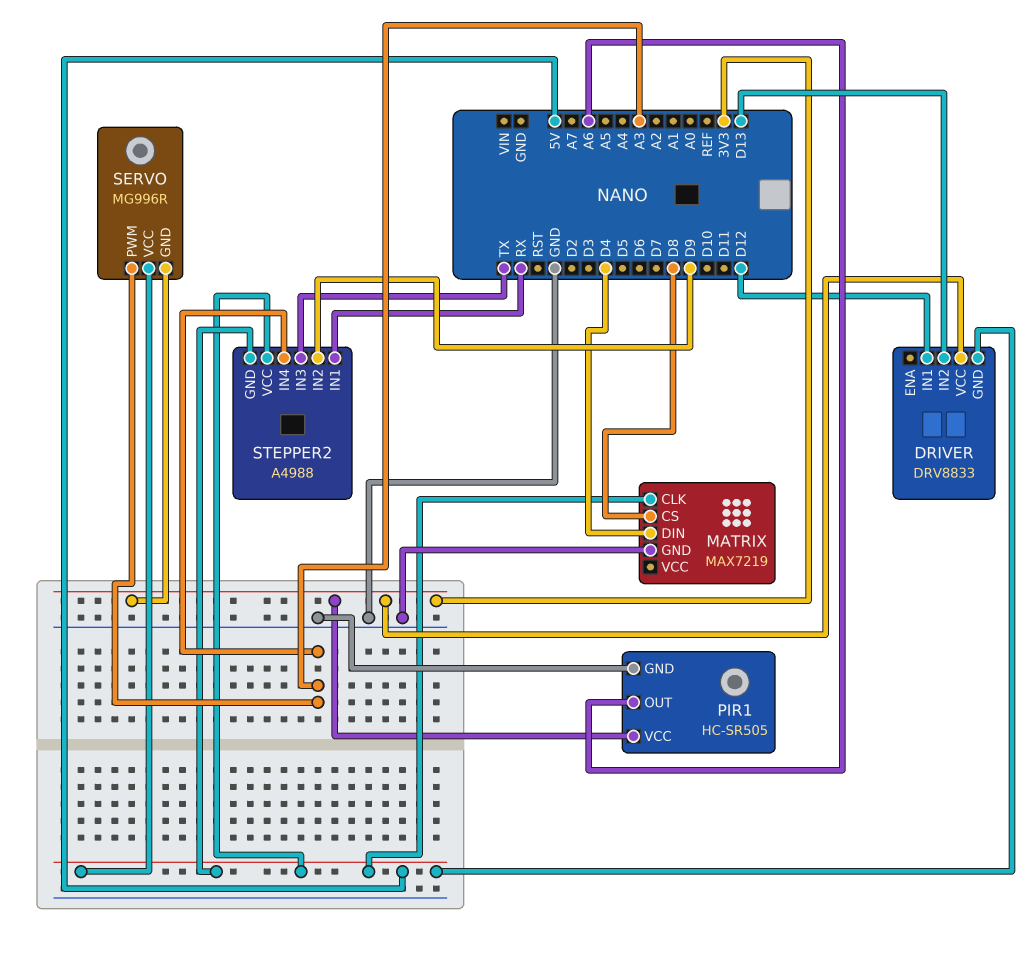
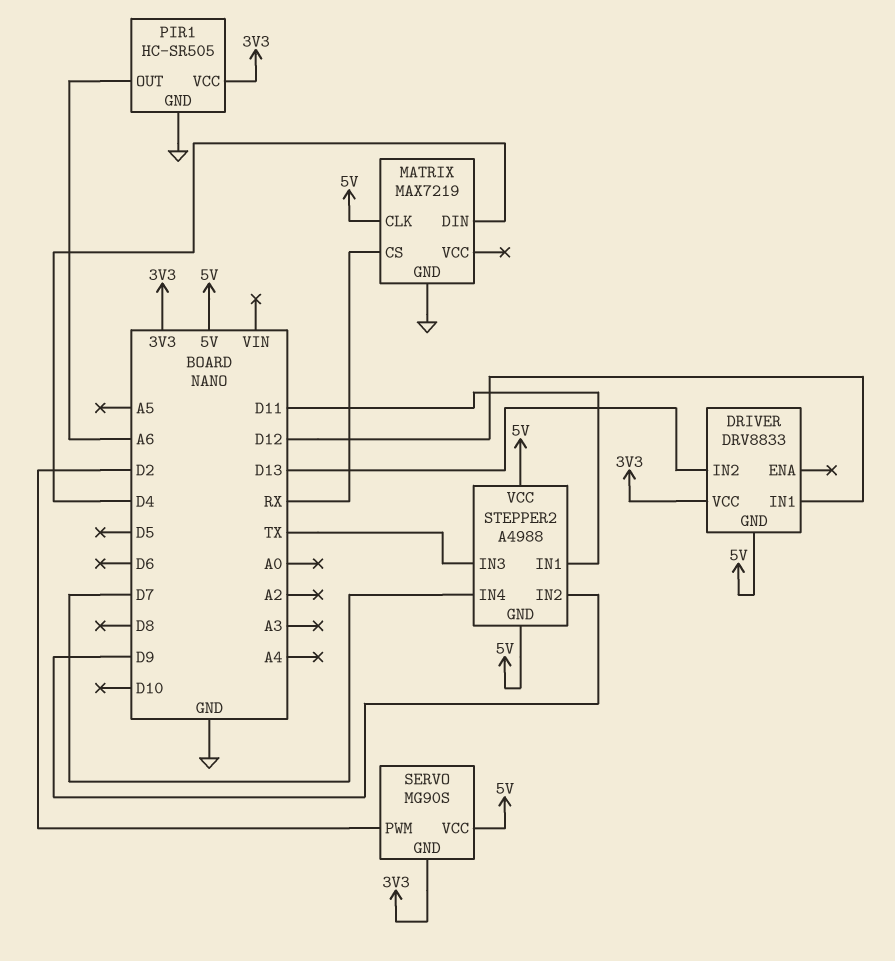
MATRIX pin CS: D8 -> RX
SERVO: MG996R -> MG90S
SERVO pin PWM: A3 -> D2
STEPPER2 pin IN1: RX -> D11
STEPPER2 pin IN4: A3 -> D7

